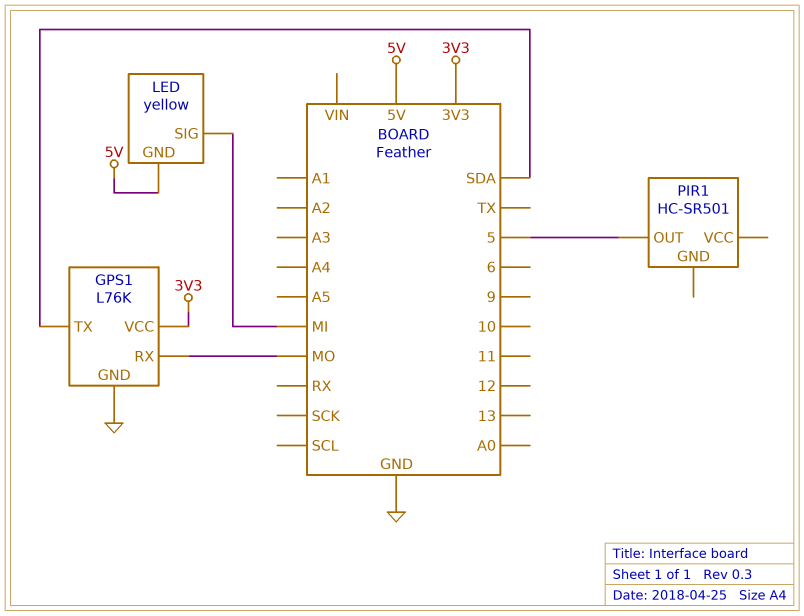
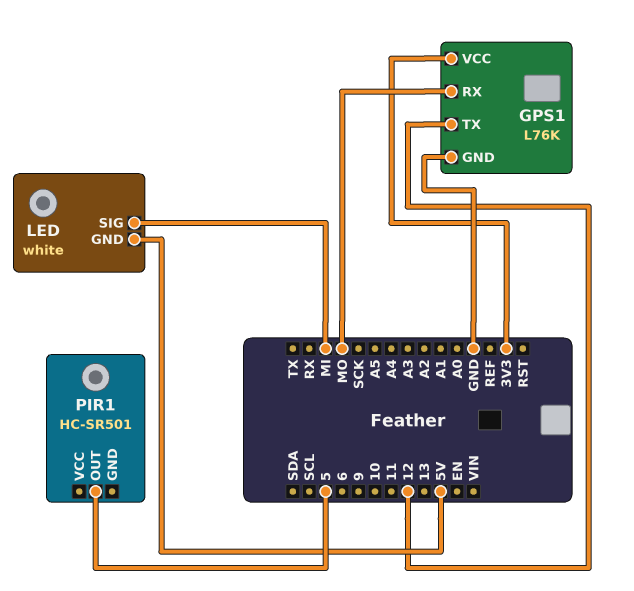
GPS1 pin TX: SDA -> 12
LED: yellow -> white

